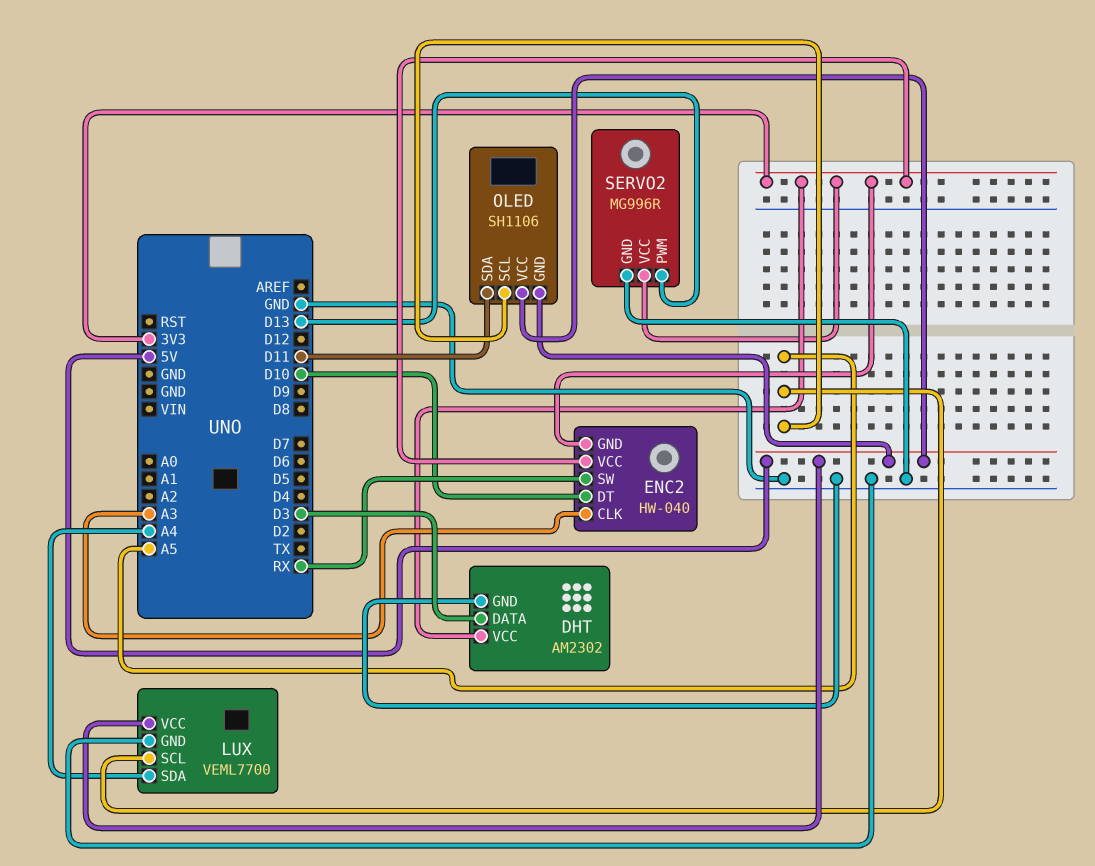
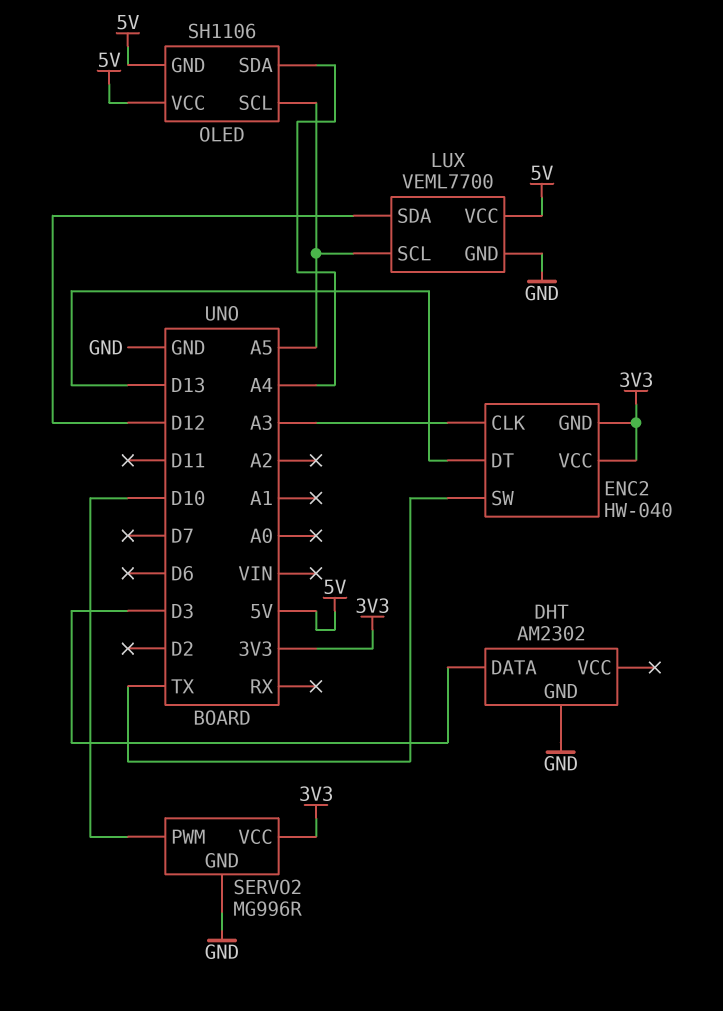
DHT pin VCC: 3V3 -> none
ENC2 pin DT: D10 -> D13
ENC2 pin SW: RX -> TX
LUX pin SDA: A4 -> D12
OLED pin SDA: D11 -> A4
SERVO2 pin PWM: D13 -> D10

